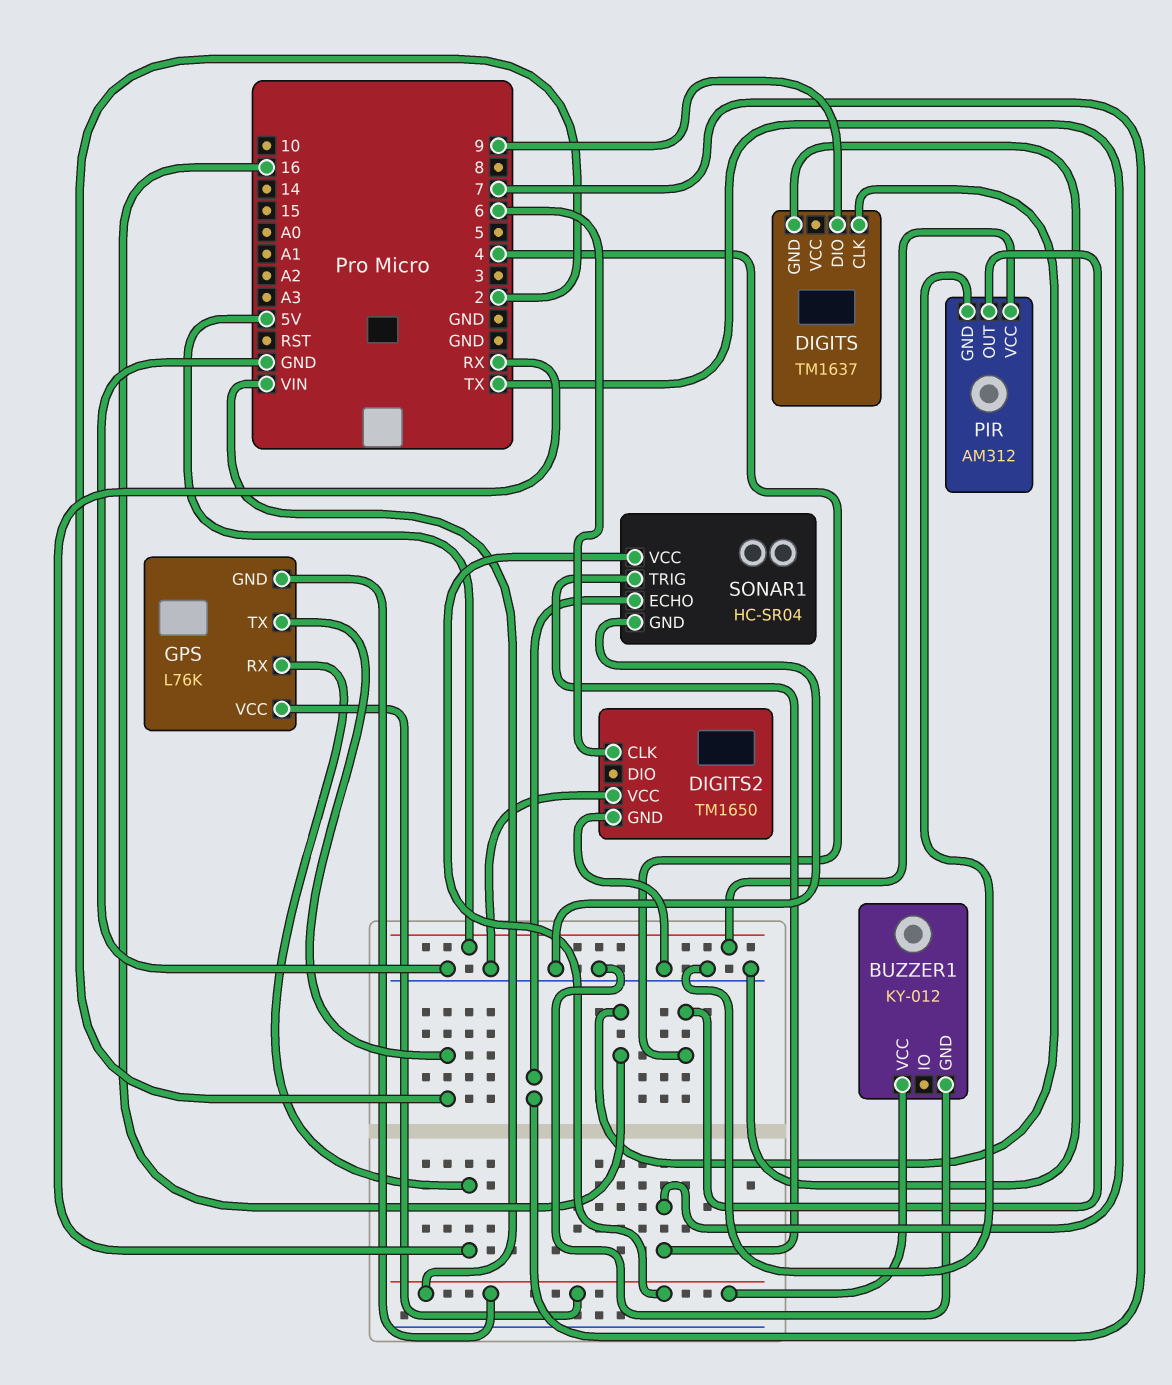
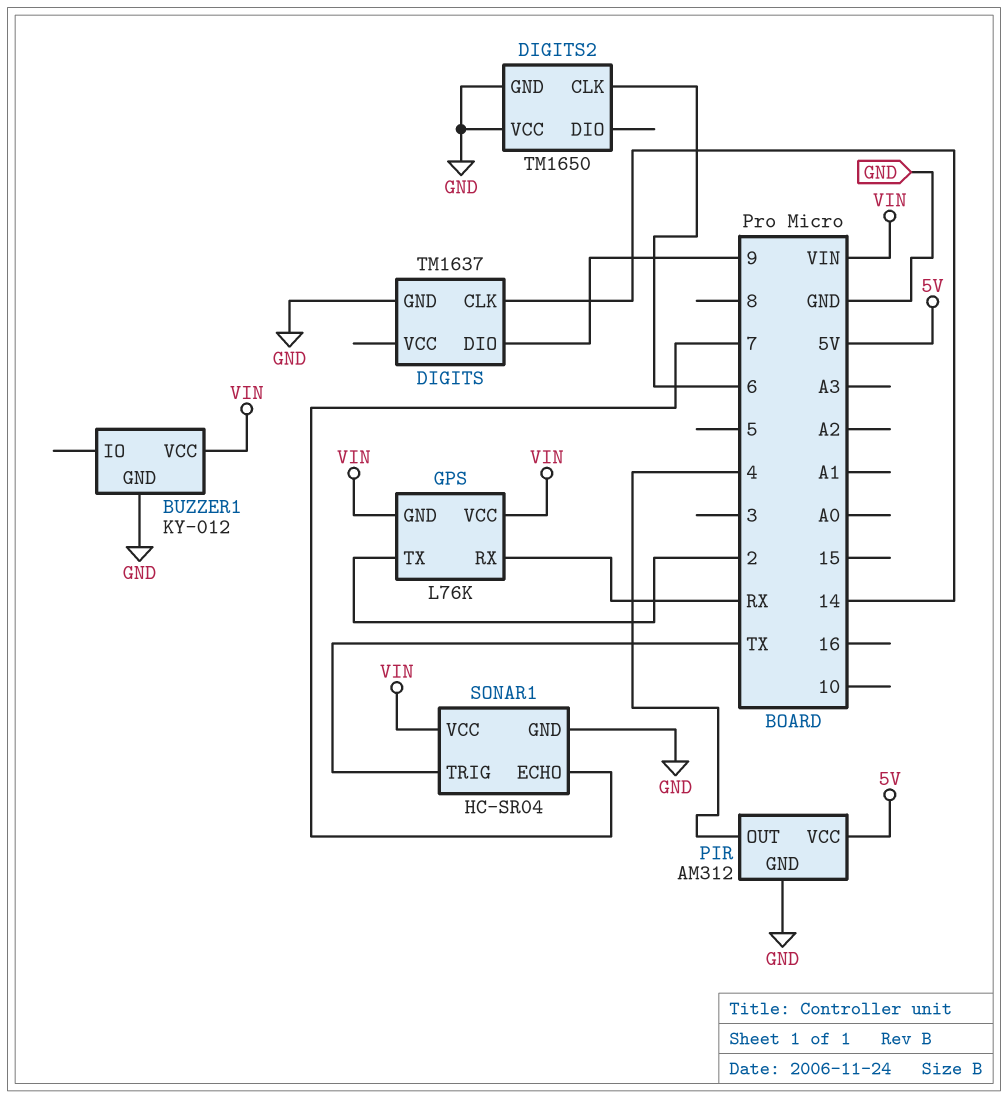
DIGITS pin CLK: 16 -> 14

